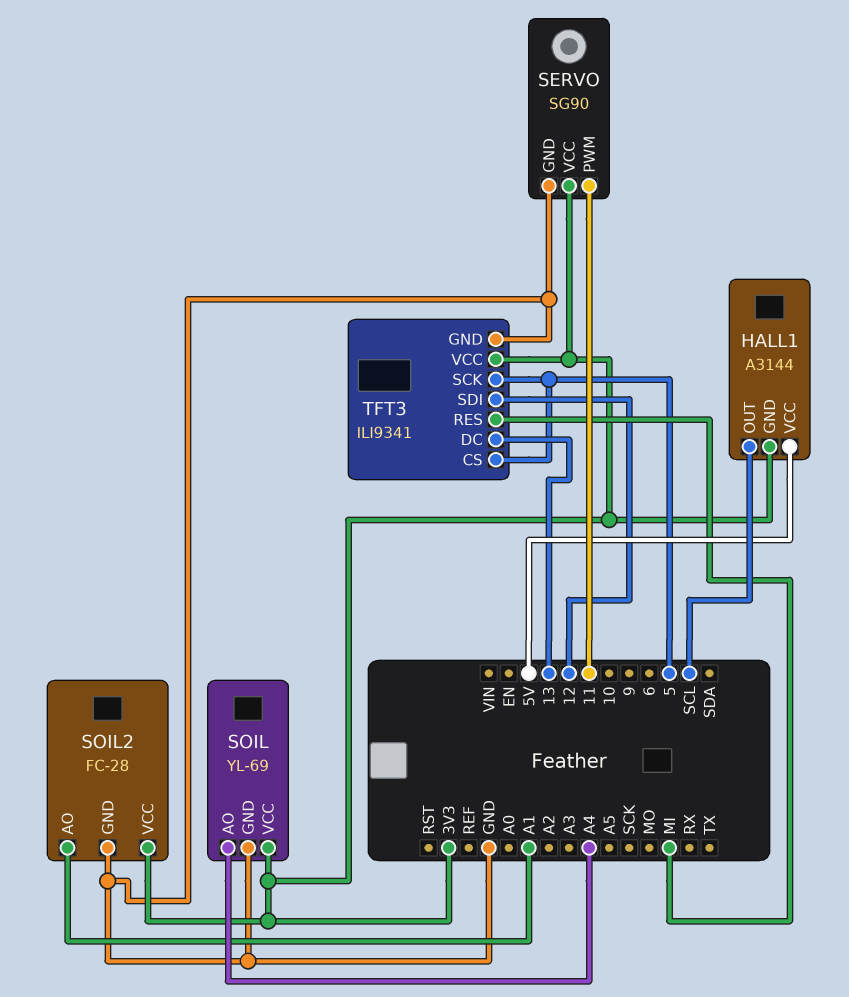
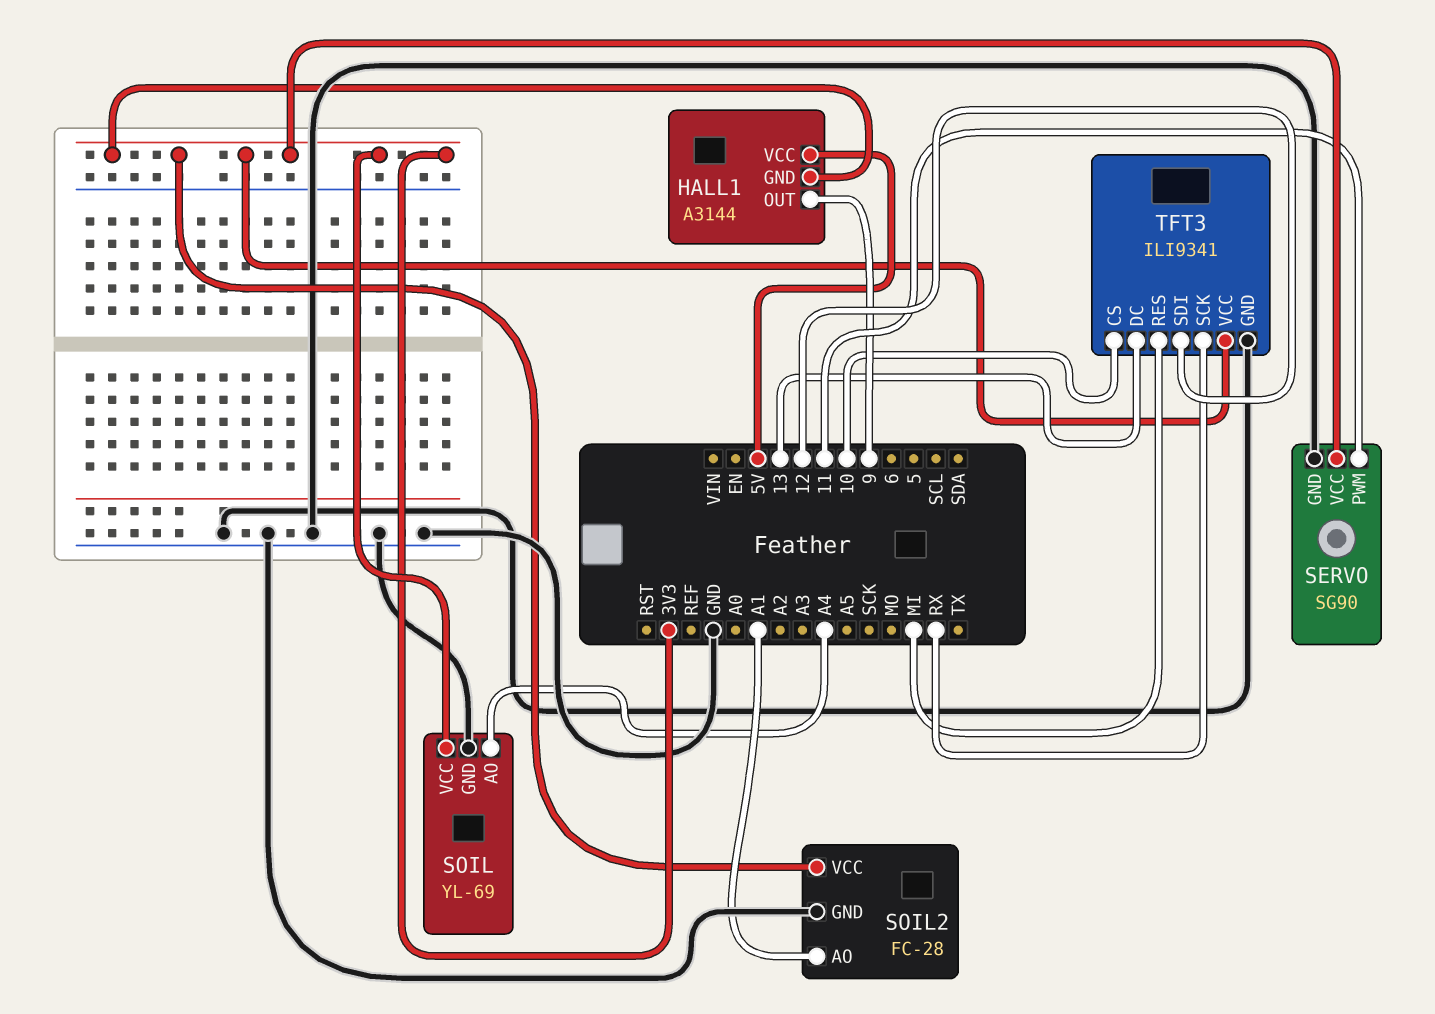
HALL1 pin OUT: SCL -> 9
TFT3 pin CS: 5 -> 10
TFT3 pin SCK: 5 -> RX

